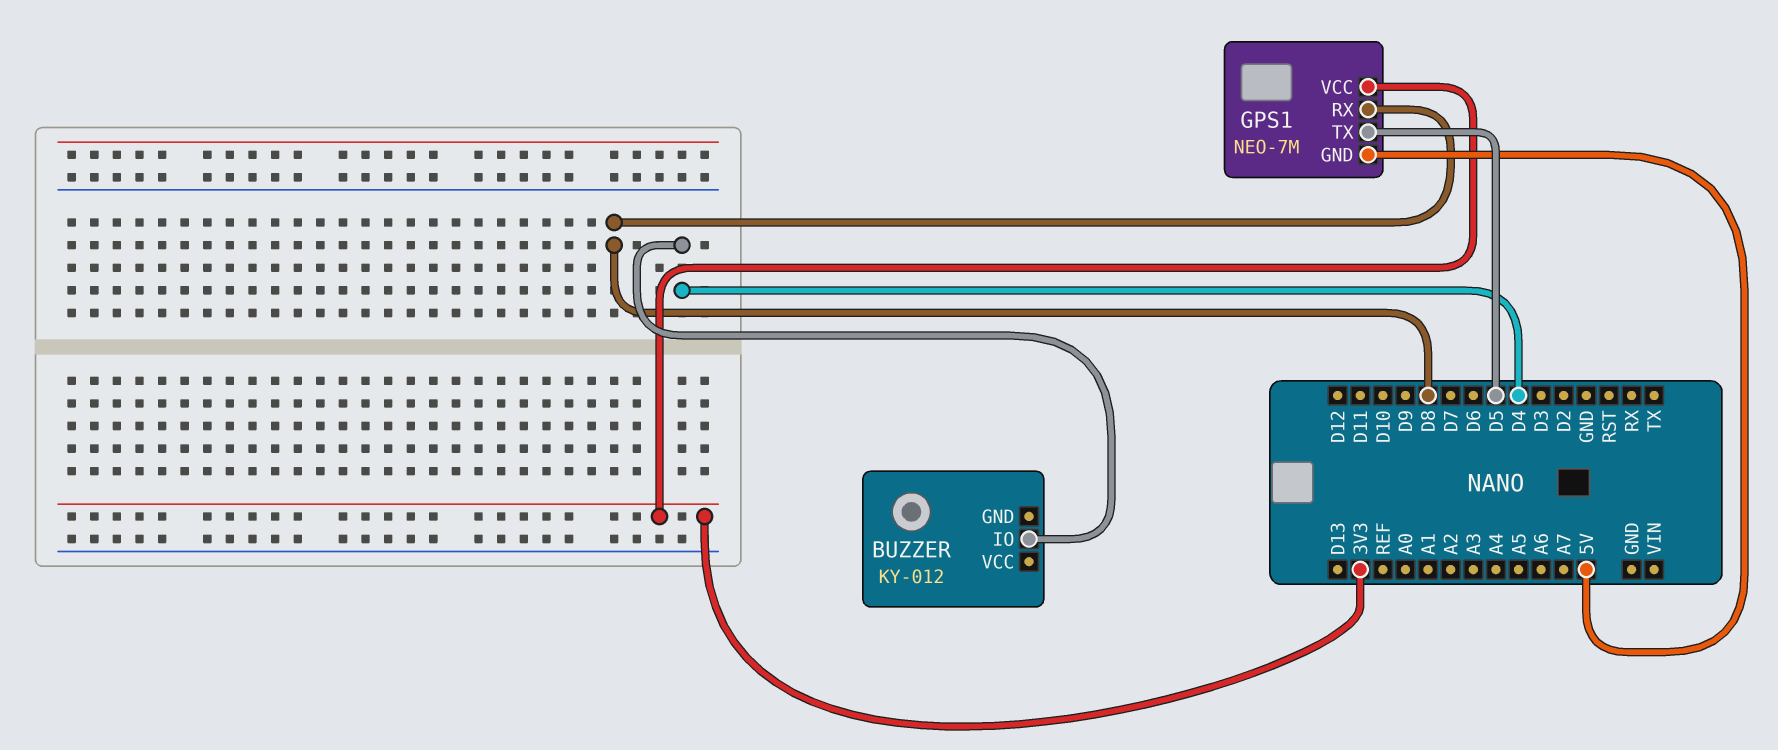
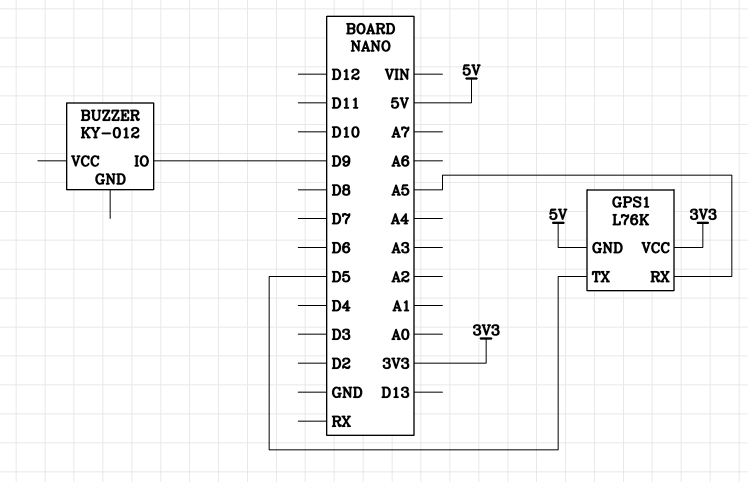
BUZZER pin IO: D4 -> D9
GPS1: NEO-7M -> L76K
GPS1 pin RX: D8 -> A5

